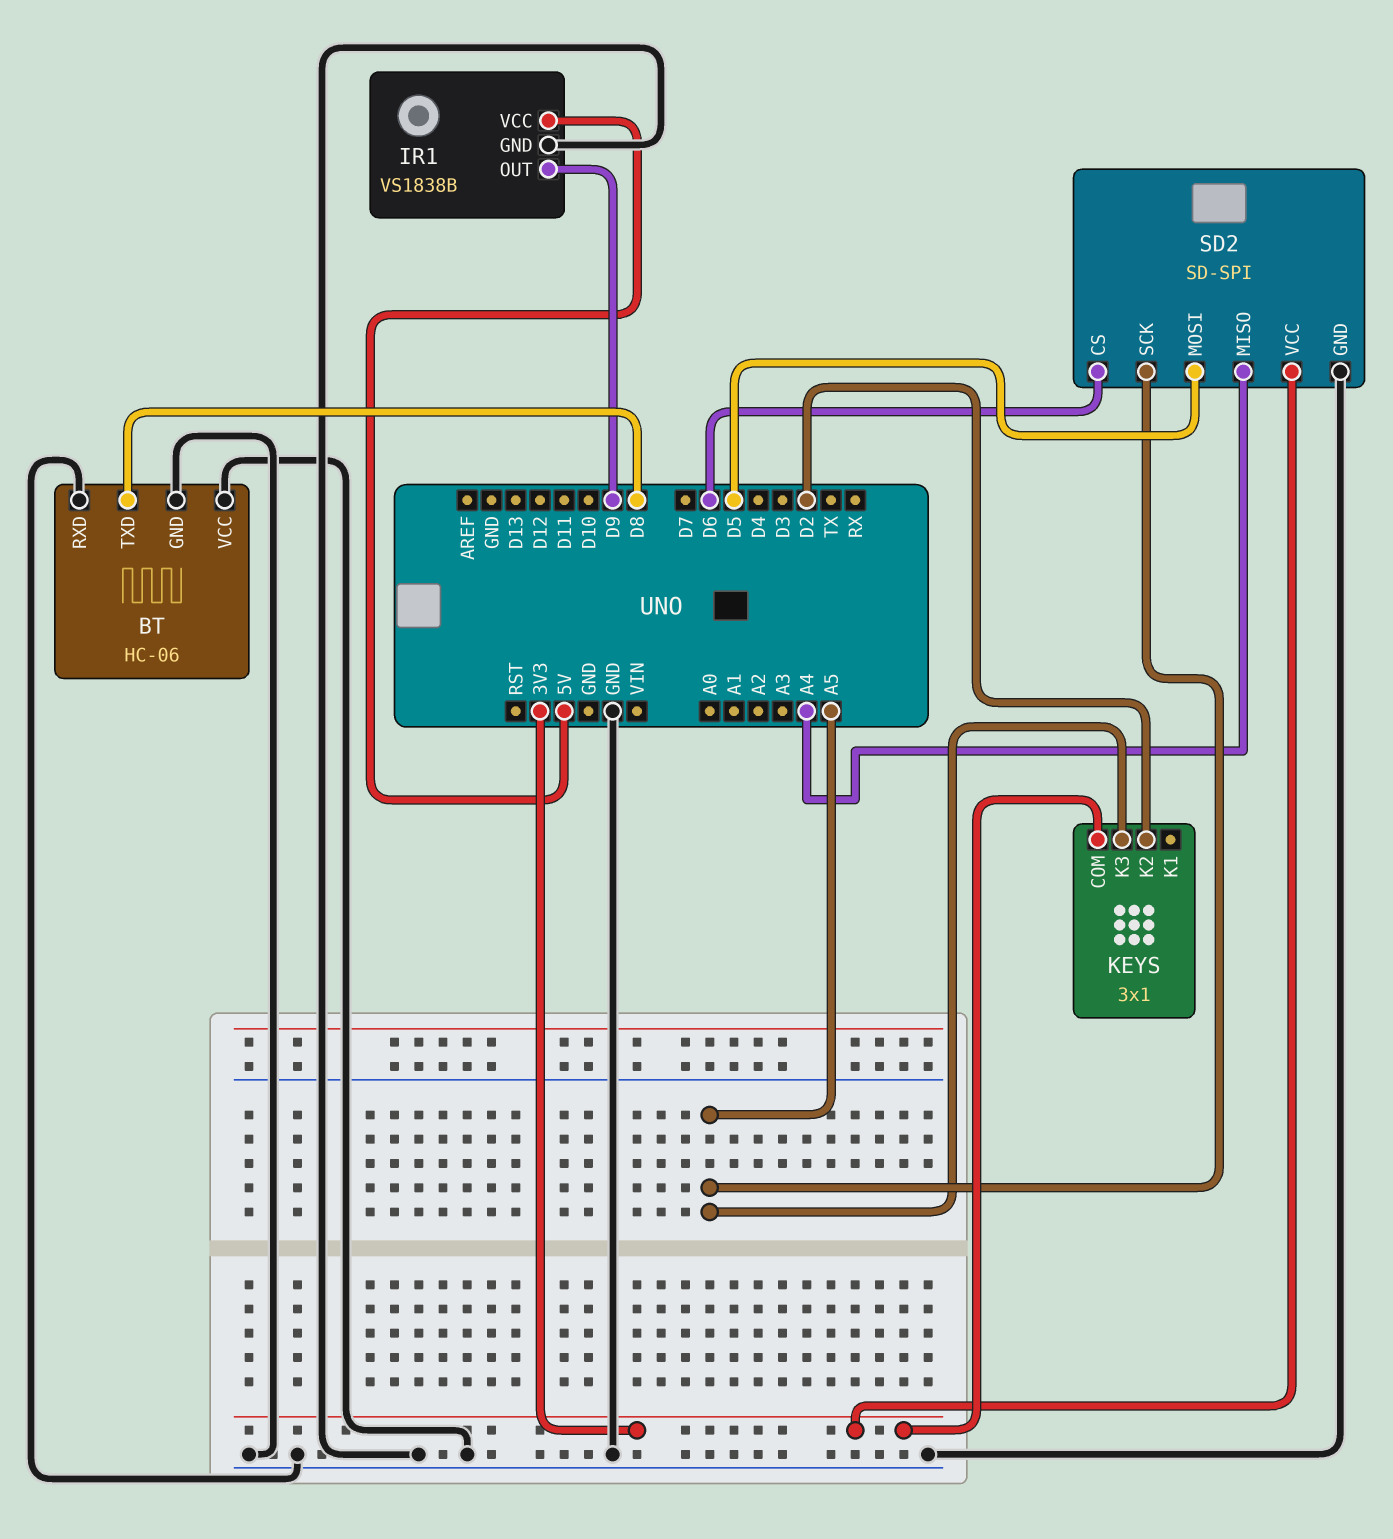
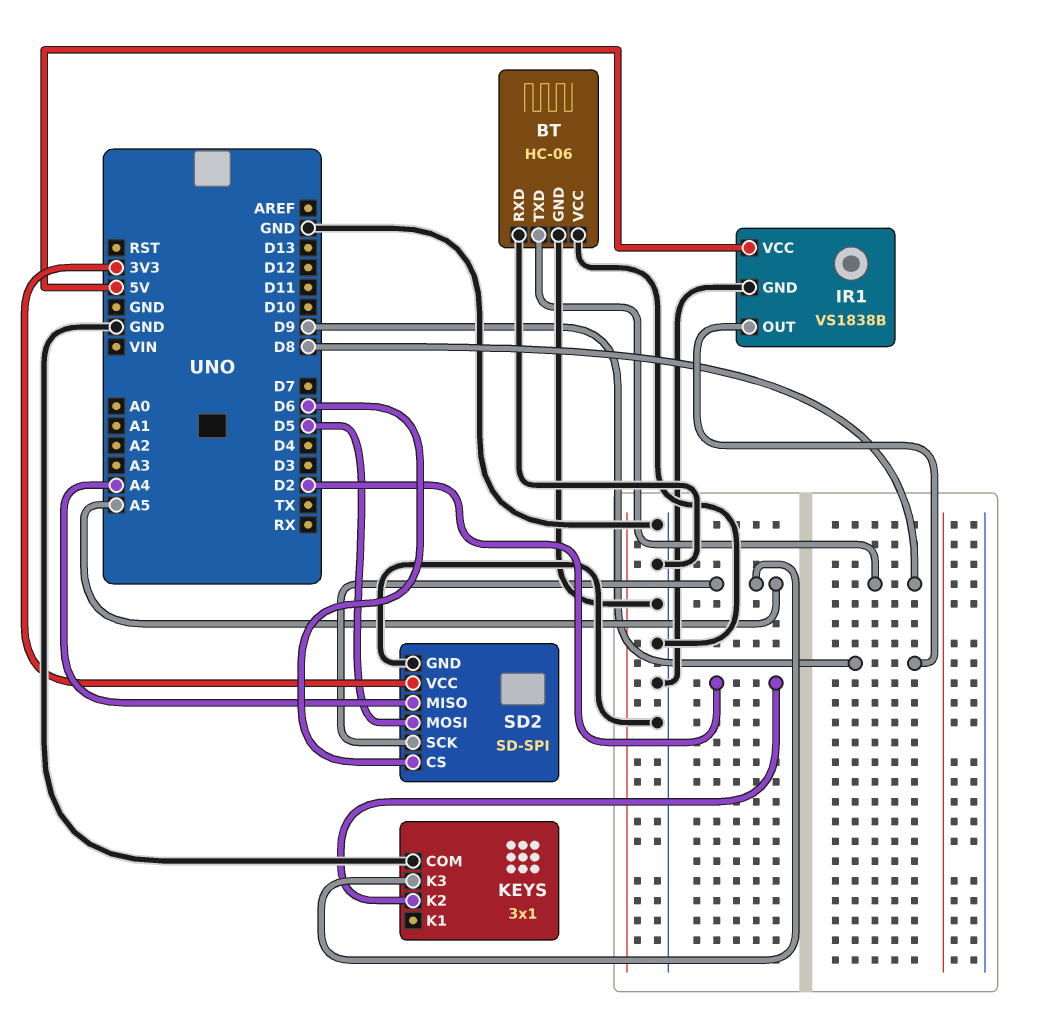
KEYS pin COM: 3V3 -> GND

